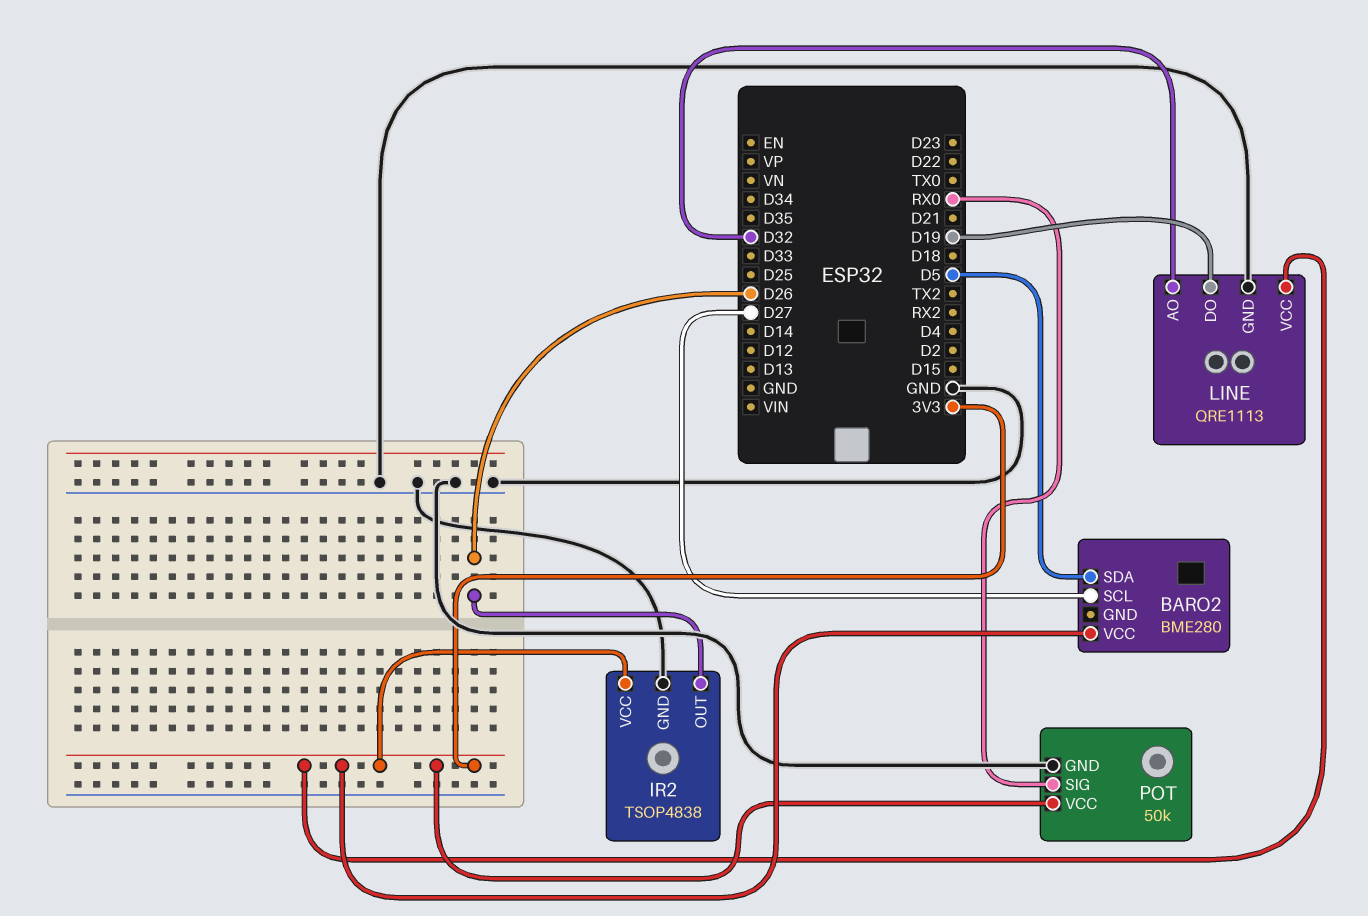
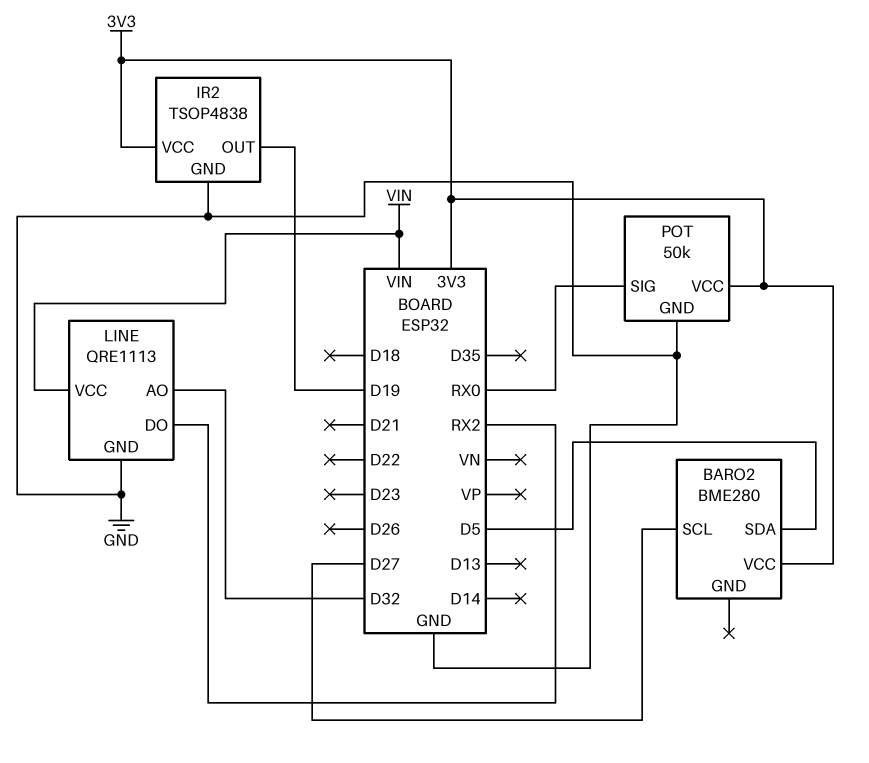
IR2 pin OUT: D26 -> D19
LINE pin DO: D19 -> RX2
LINE pin VCC: 3V3 -> VIN

